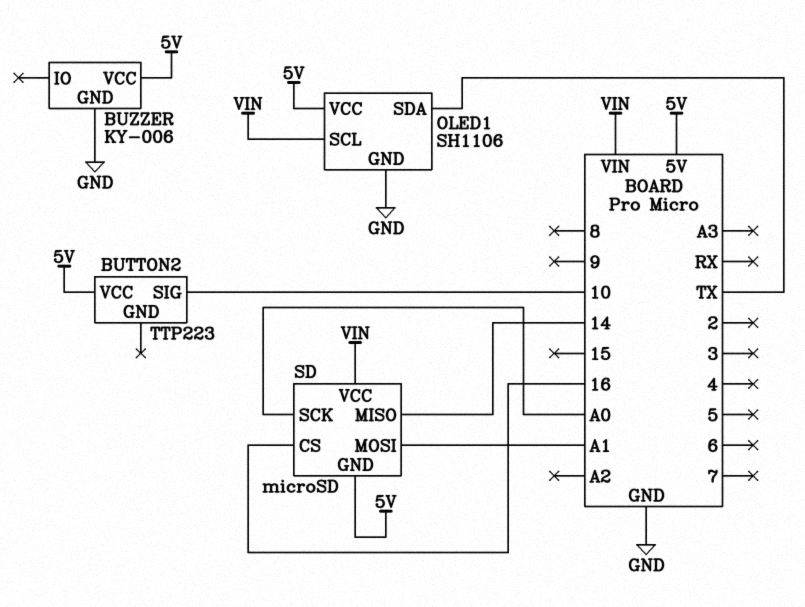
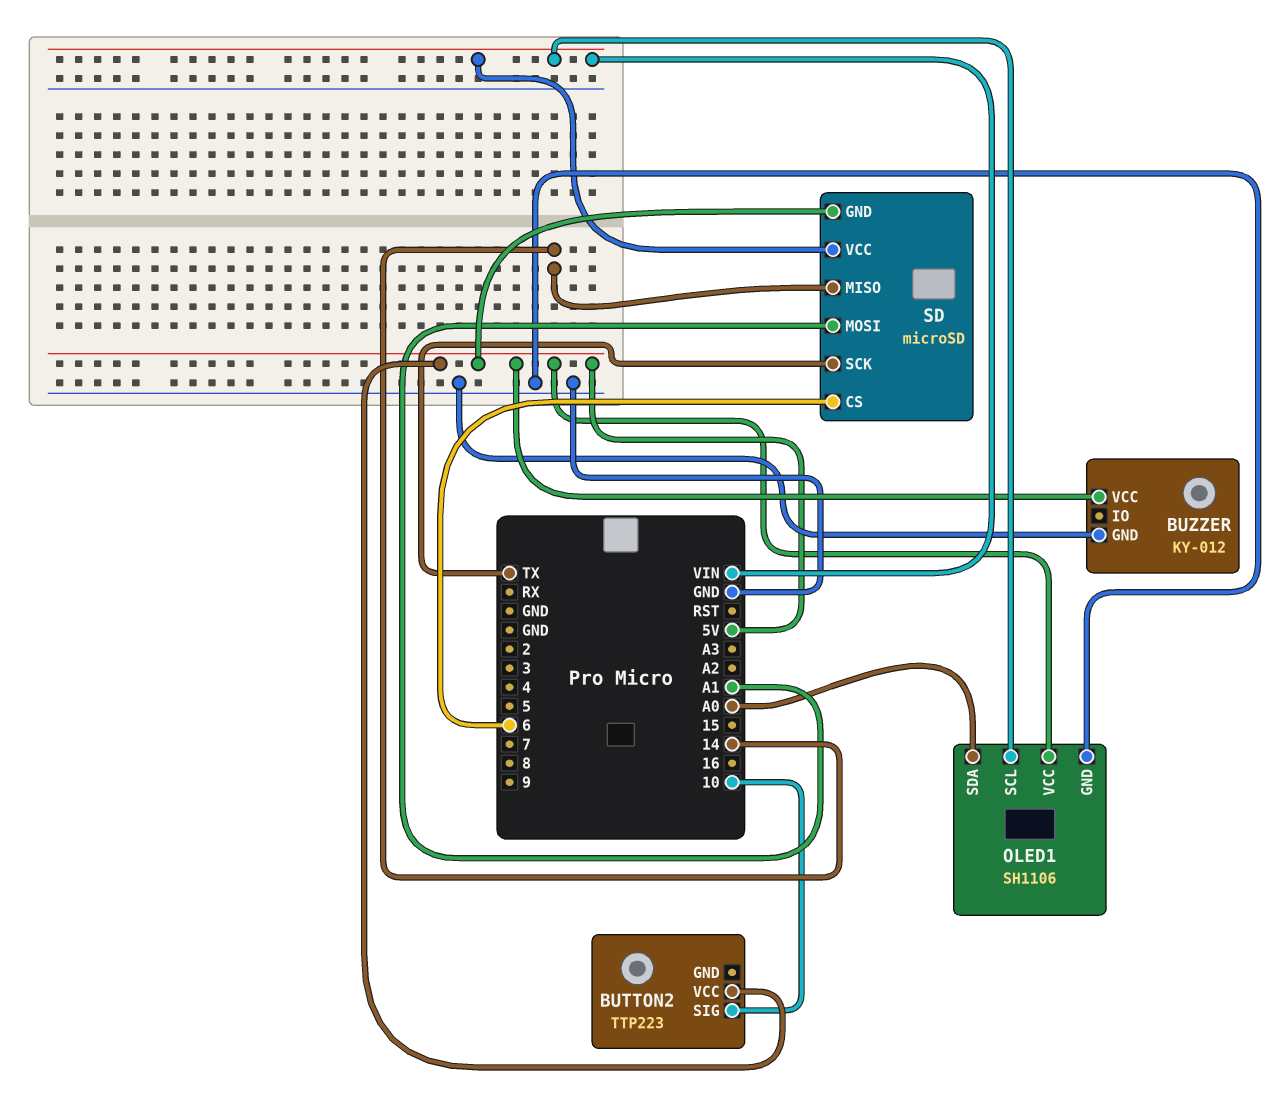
BUZZER: KY-006 -> KY-012
OLED1 pin SDA: TX -> A0
SD pin CS: 16 -> 6
SD pin SCK: A0 -> TX

